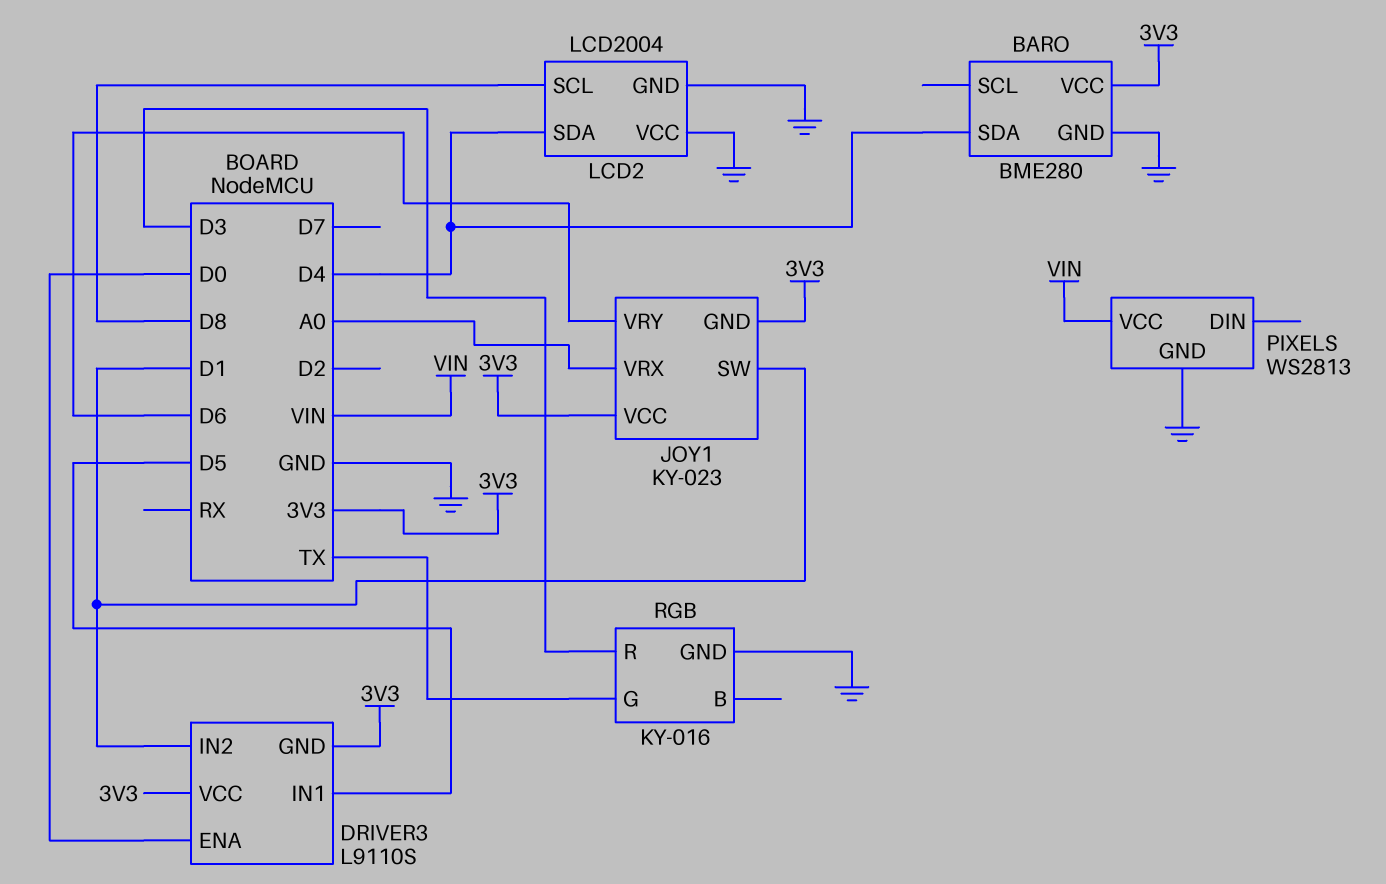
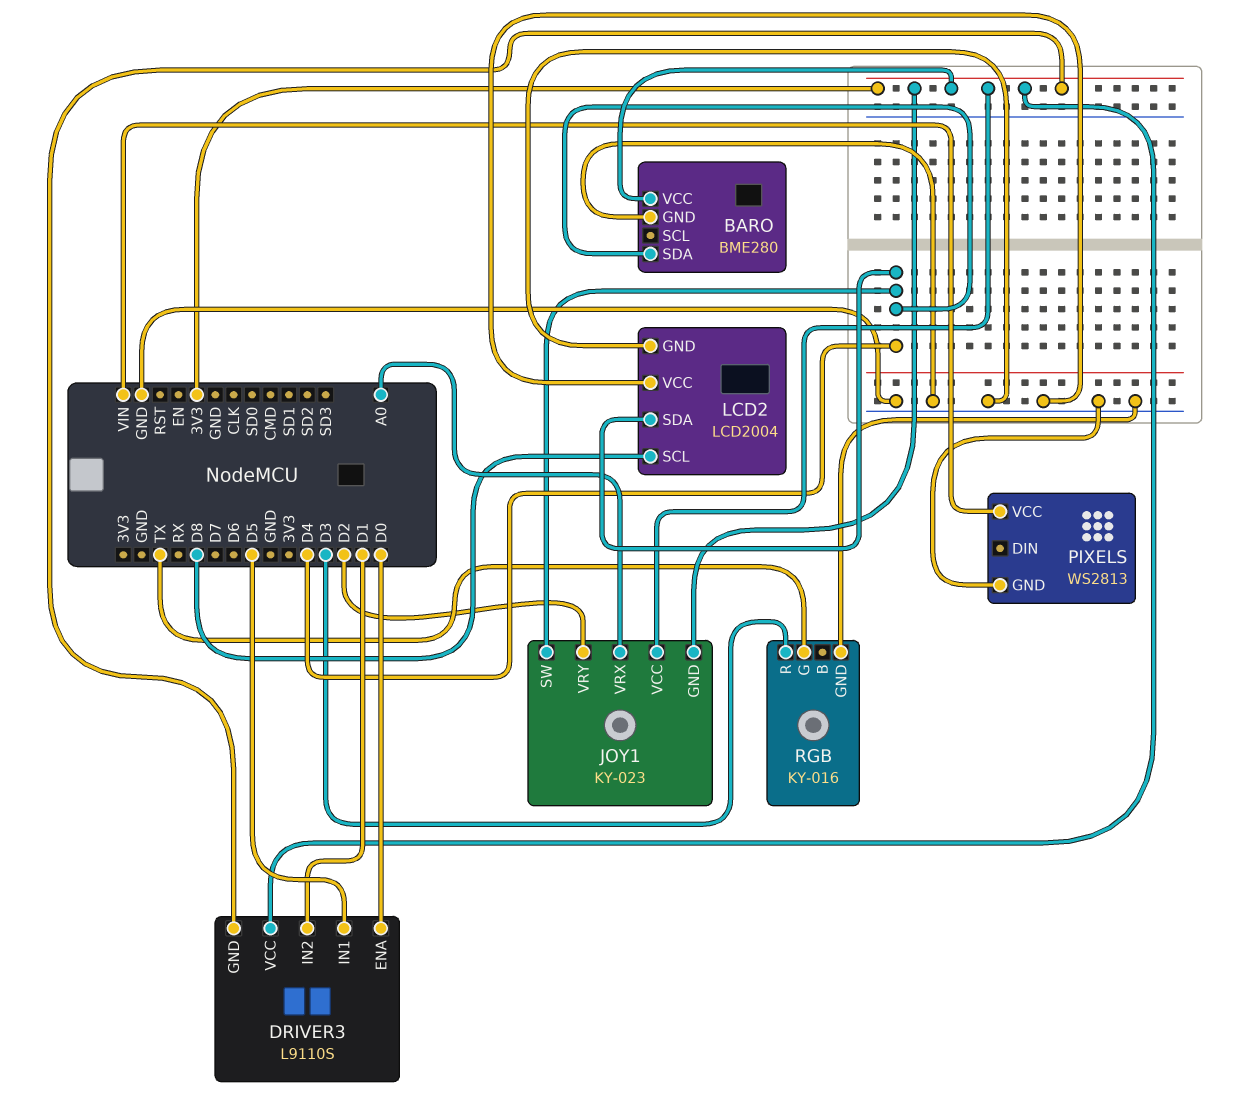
JOY1 pin SW: D1 -> D4
JOY1 pin VRY: D6 -> D2

